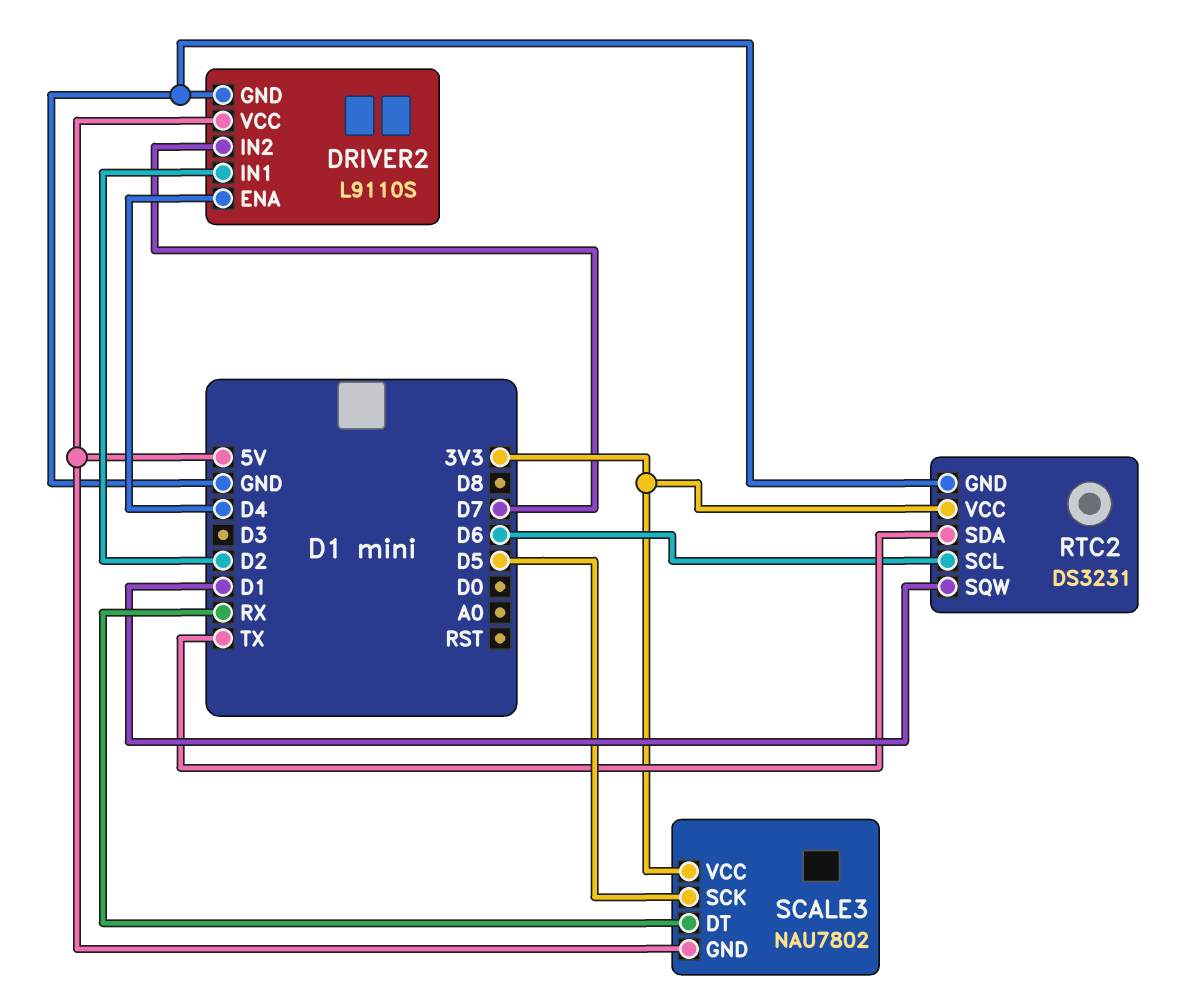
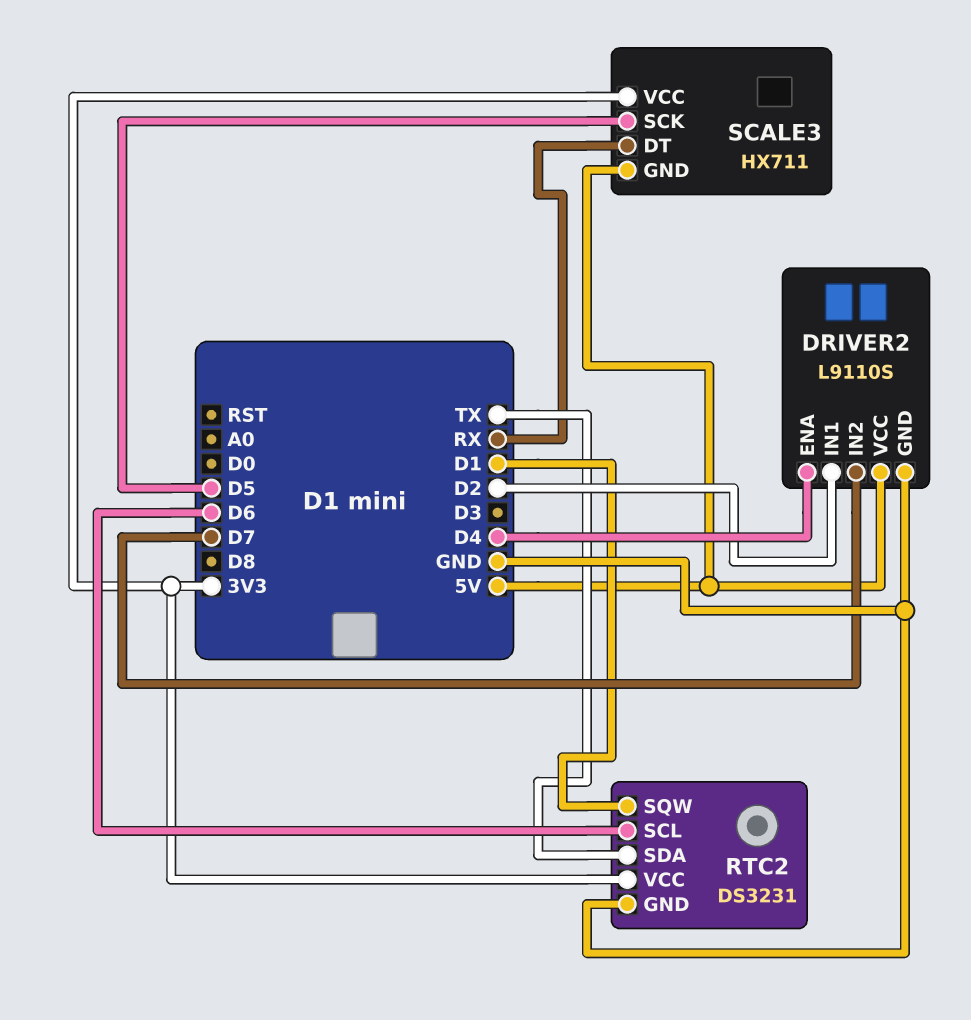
SCALE3: NAU7802 -> HX711

